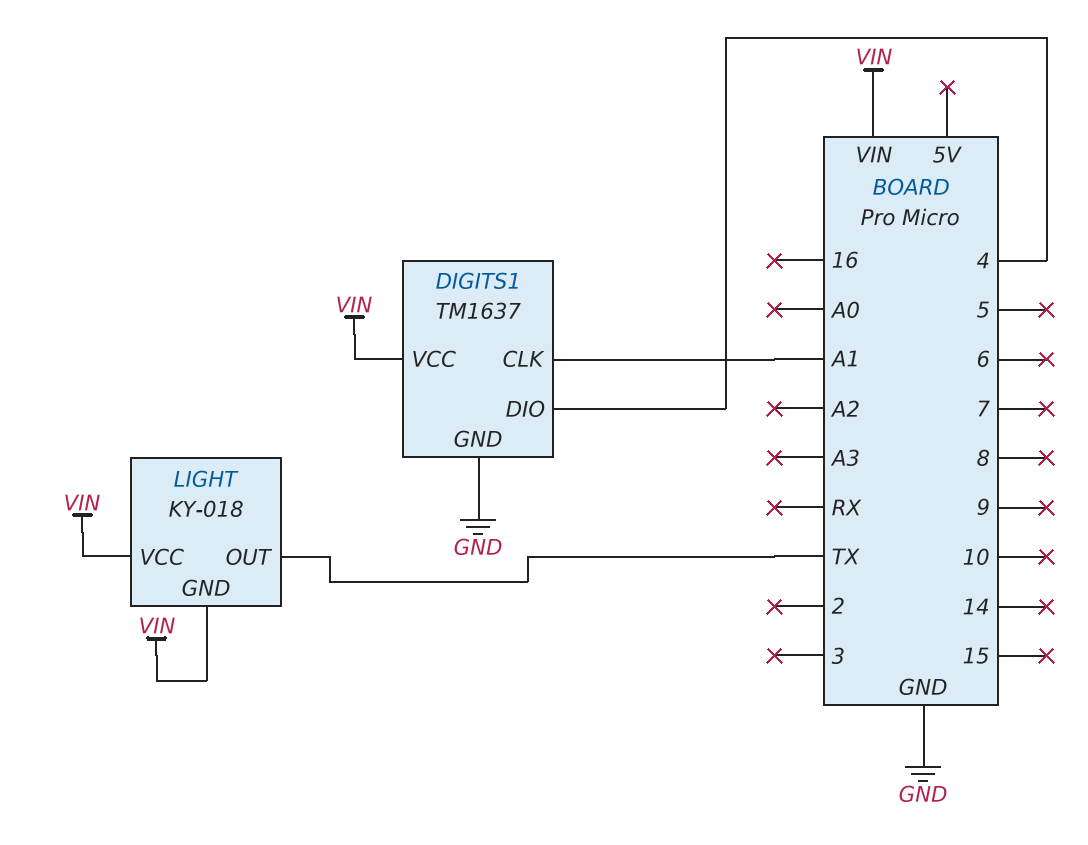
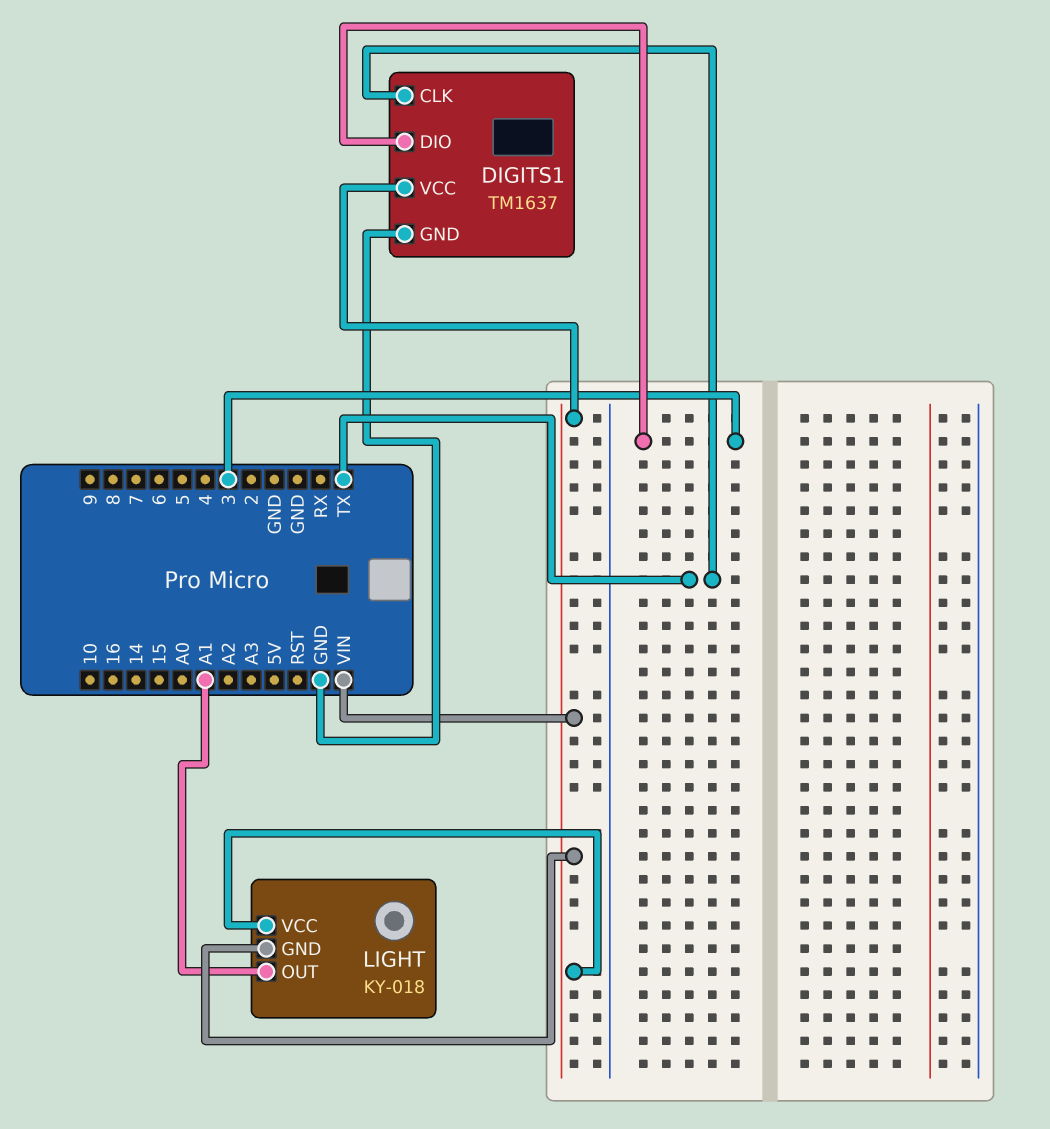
DIGITS1 pin CLK: A1 -> TX
DIGITS1 pin DIO: 4 -> 3
LIGHT pin OUT: TX -> A1

